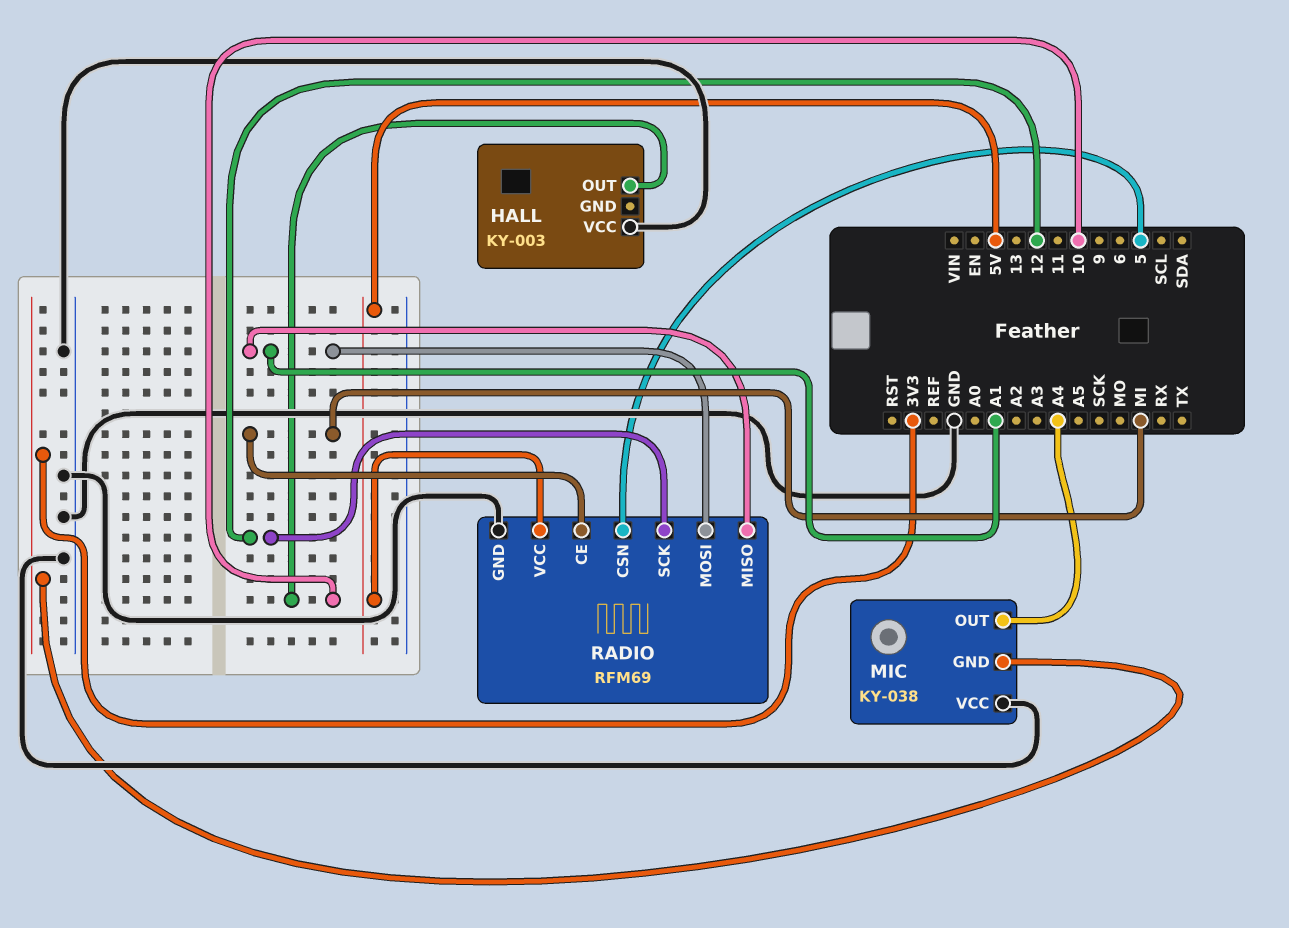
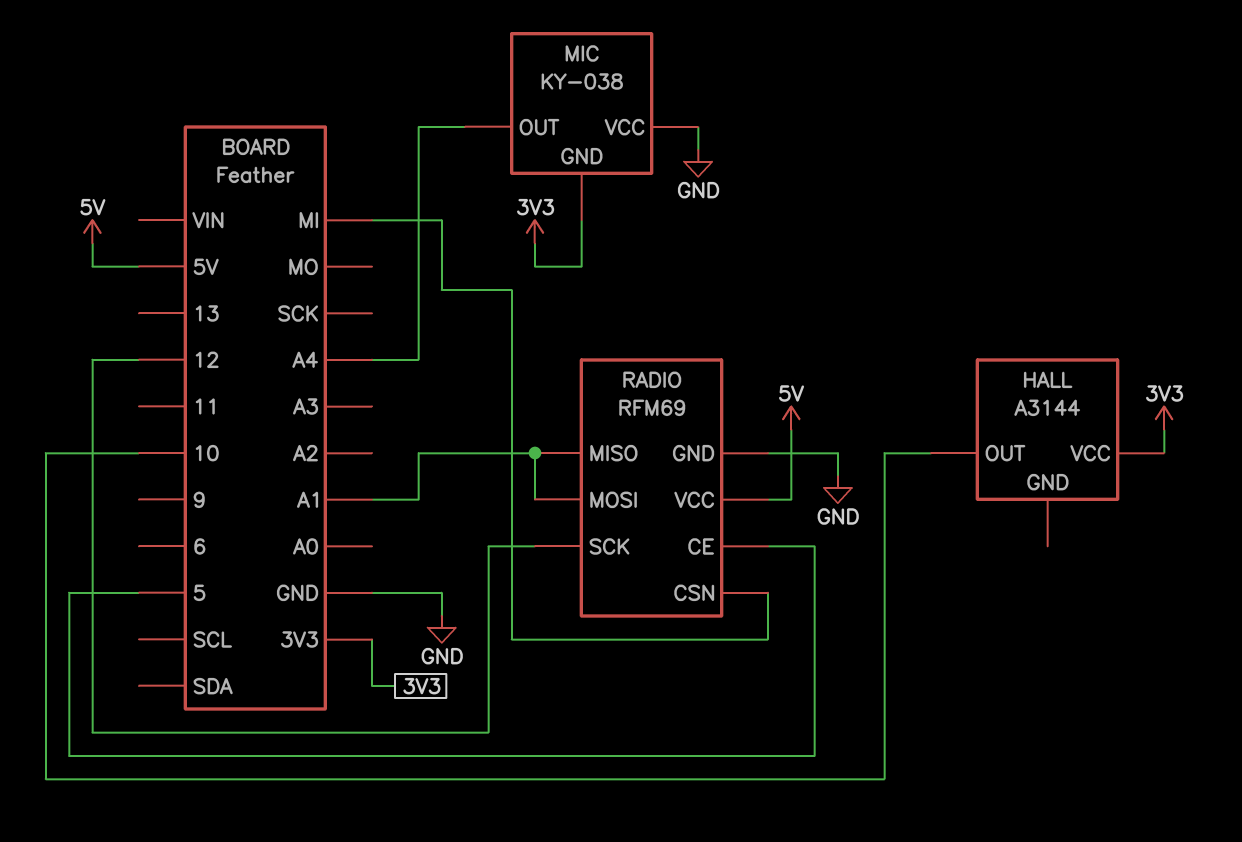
HALL: KY-003 -> A3144
HALL pin VCC: GND -> 3V3
RADIO pin CE: MI -> 5
RADIO pin CSN: 5 -> MI

